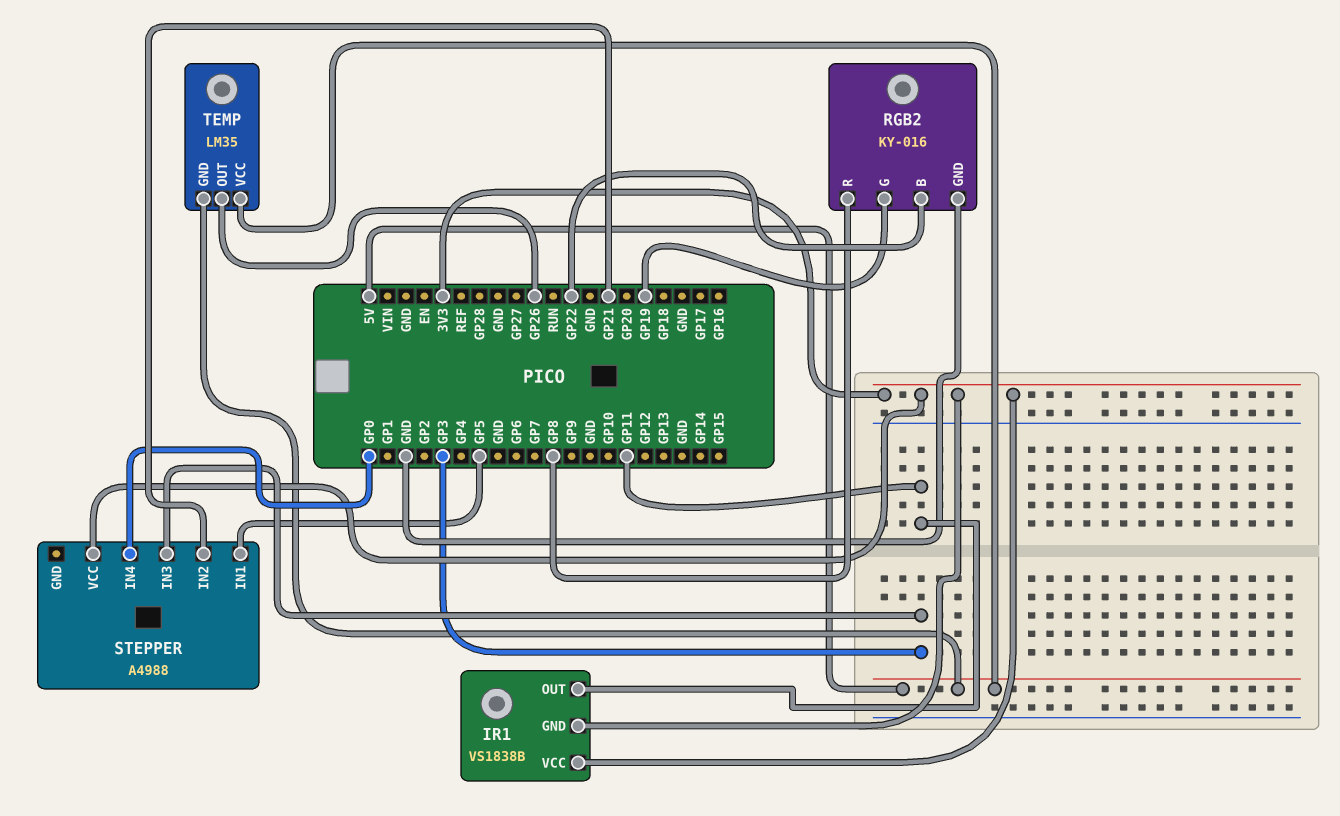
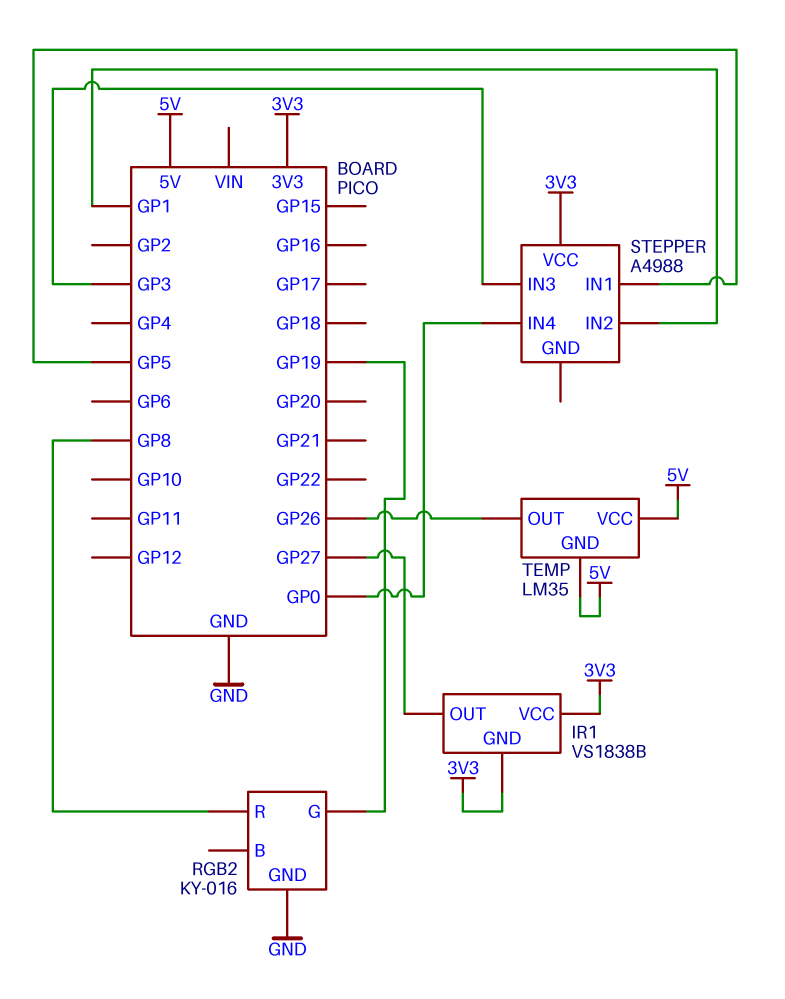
IR1 pin OUT: GP11 -> GP27
RGB2 pin B: GP22 -> none
STEPPER pin IN2: GP21 -> GP1

